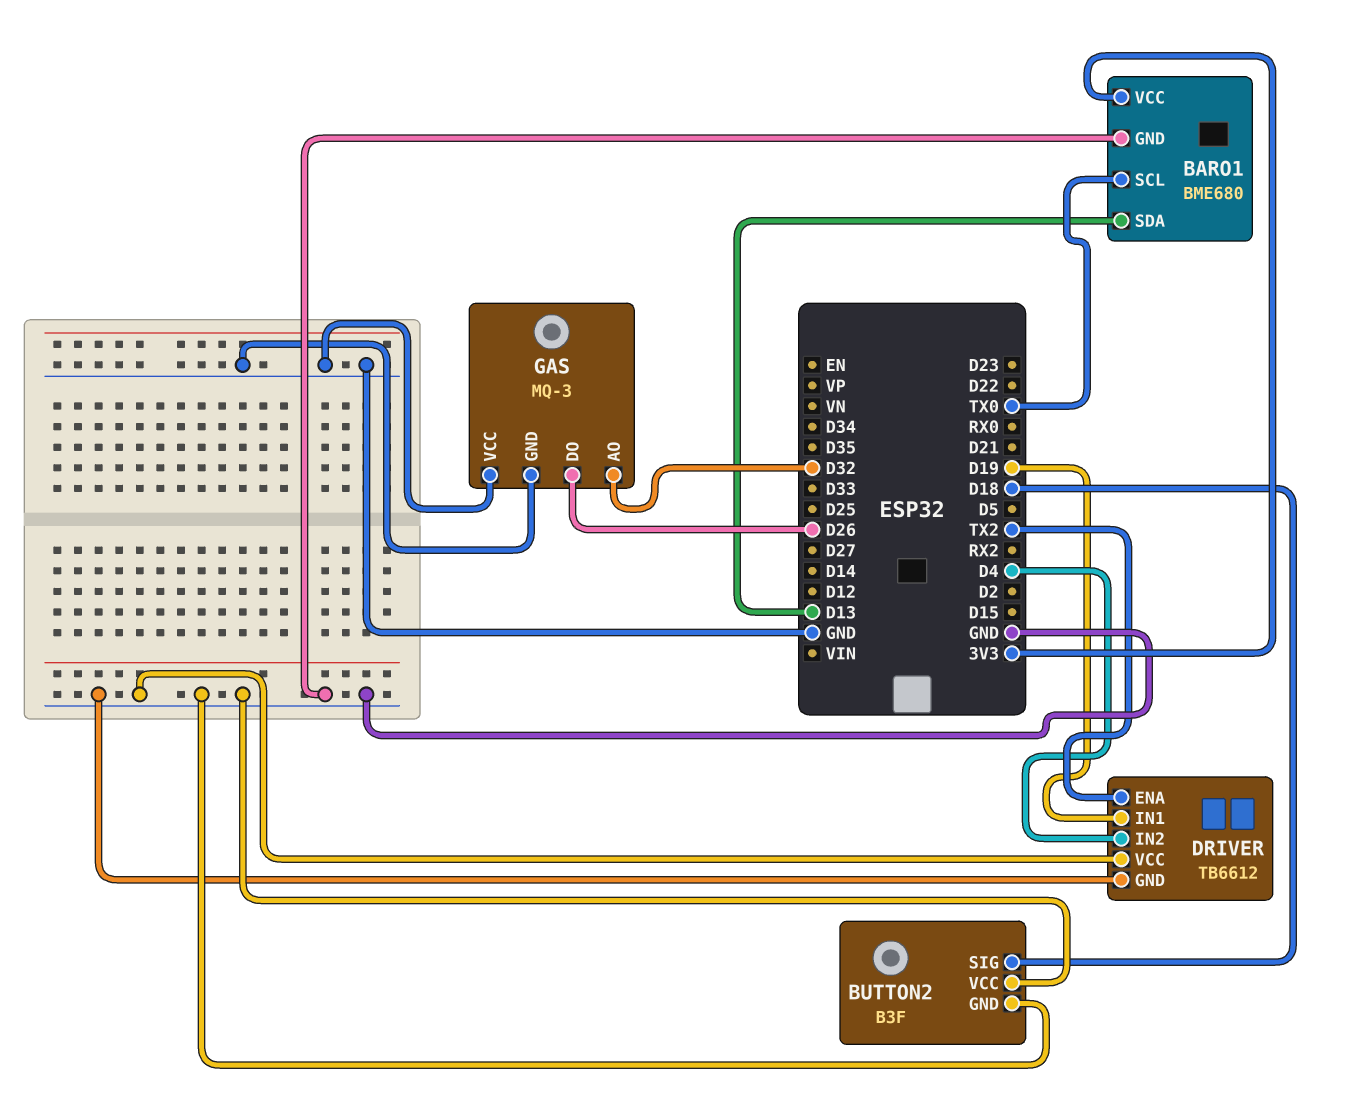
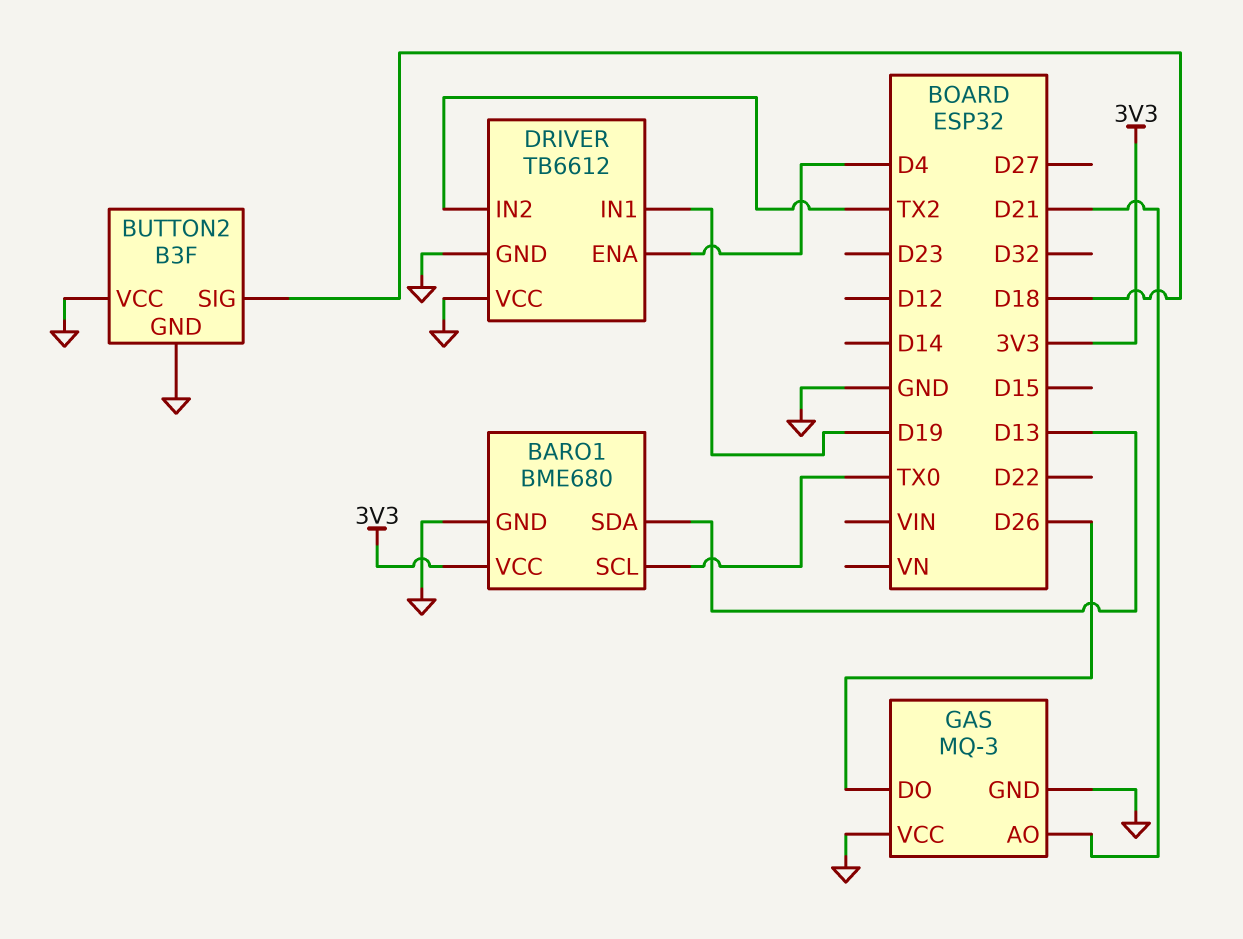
DRIVER pin ENA: TX2 -> D4
DRIVER pin IN2: D4 -> TX2
GAS pin AO: D32 -> D21

